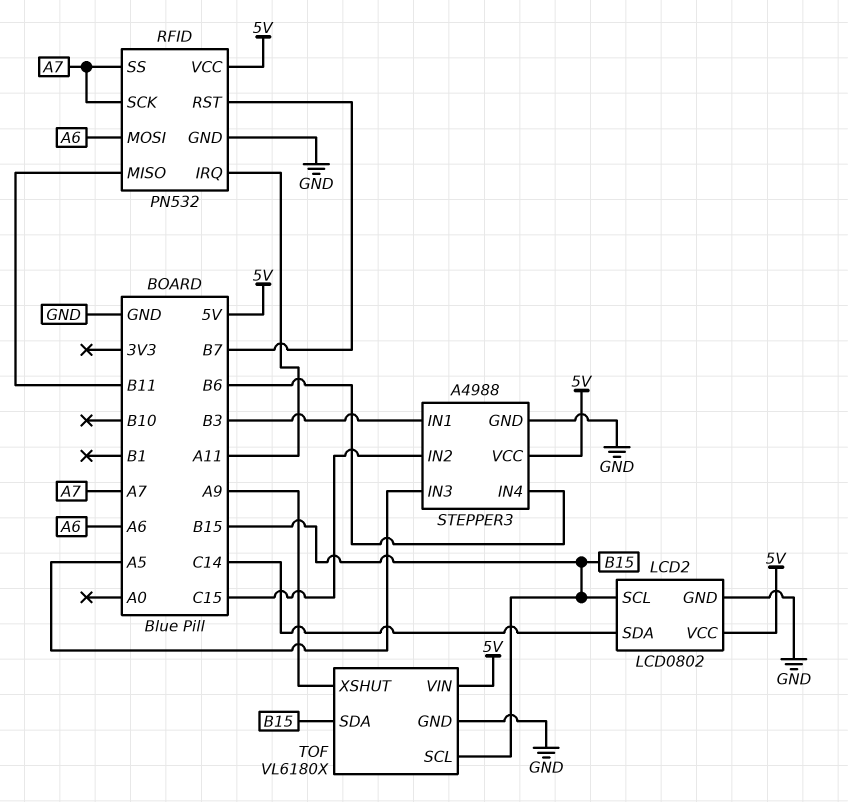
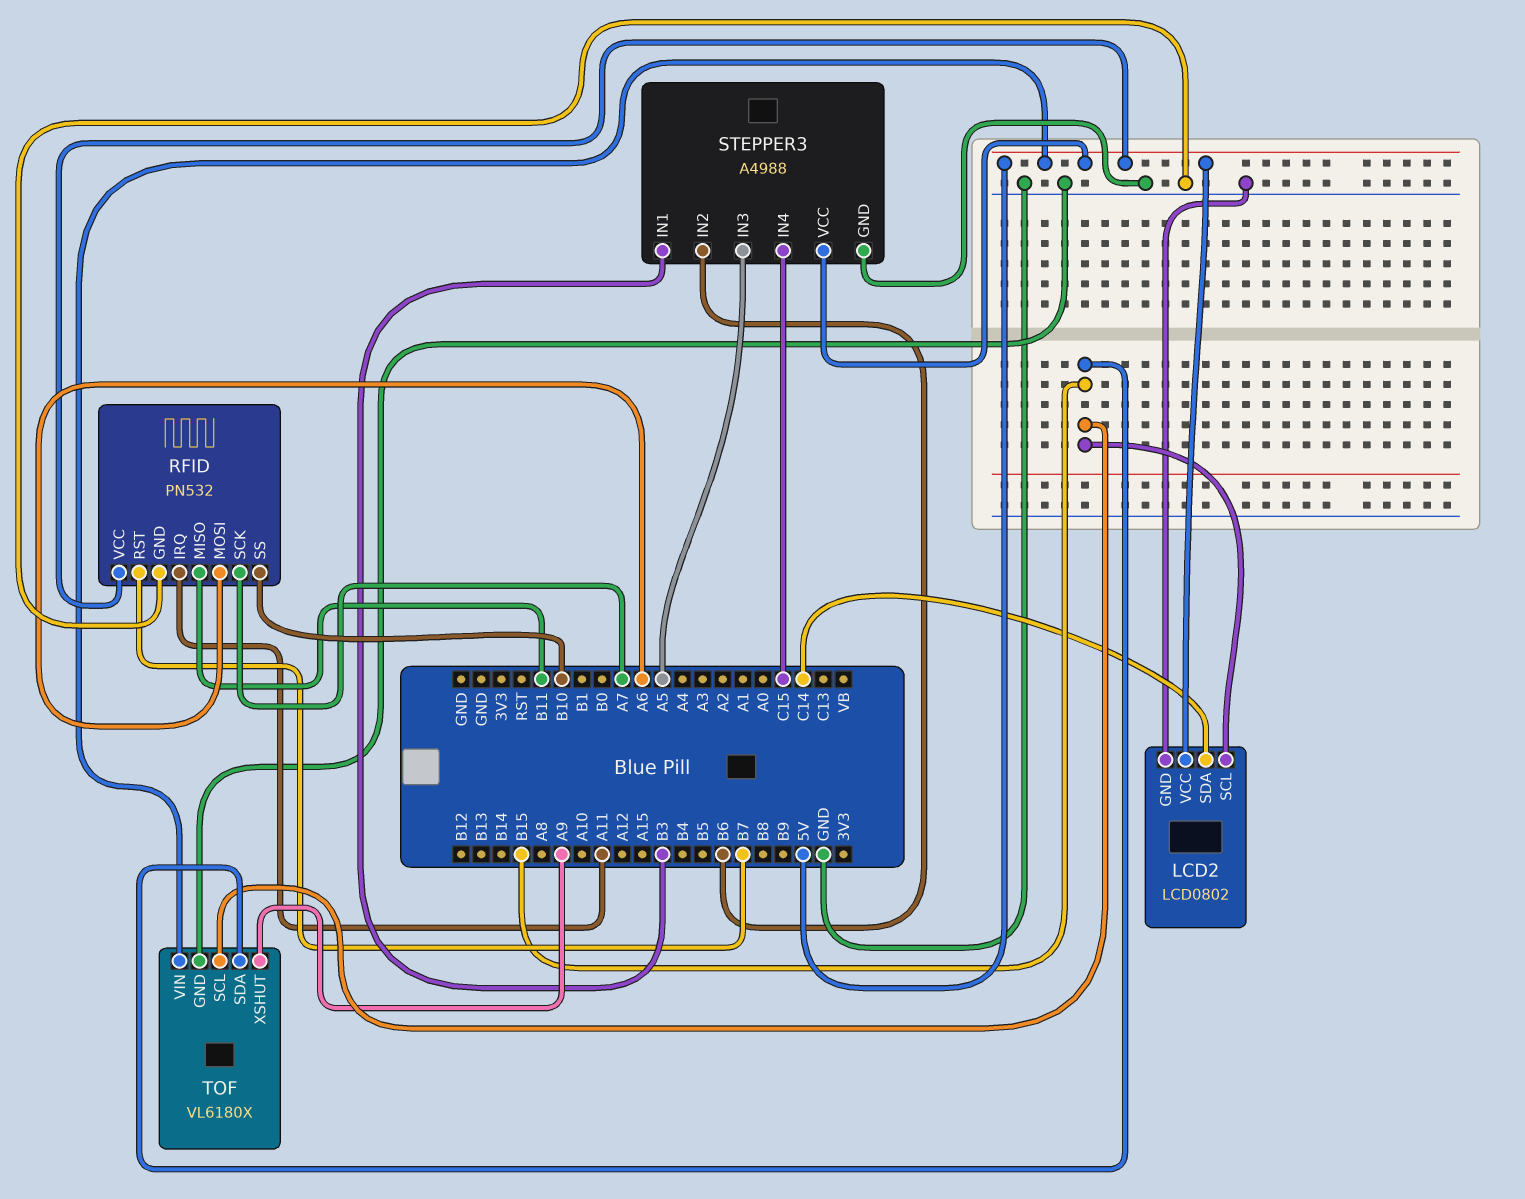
RFID pin SS: A7 -> B10
STEPPER3 pin IN2: C15 -> B6
STEPPER3 pin IN4: B6 -> C15

